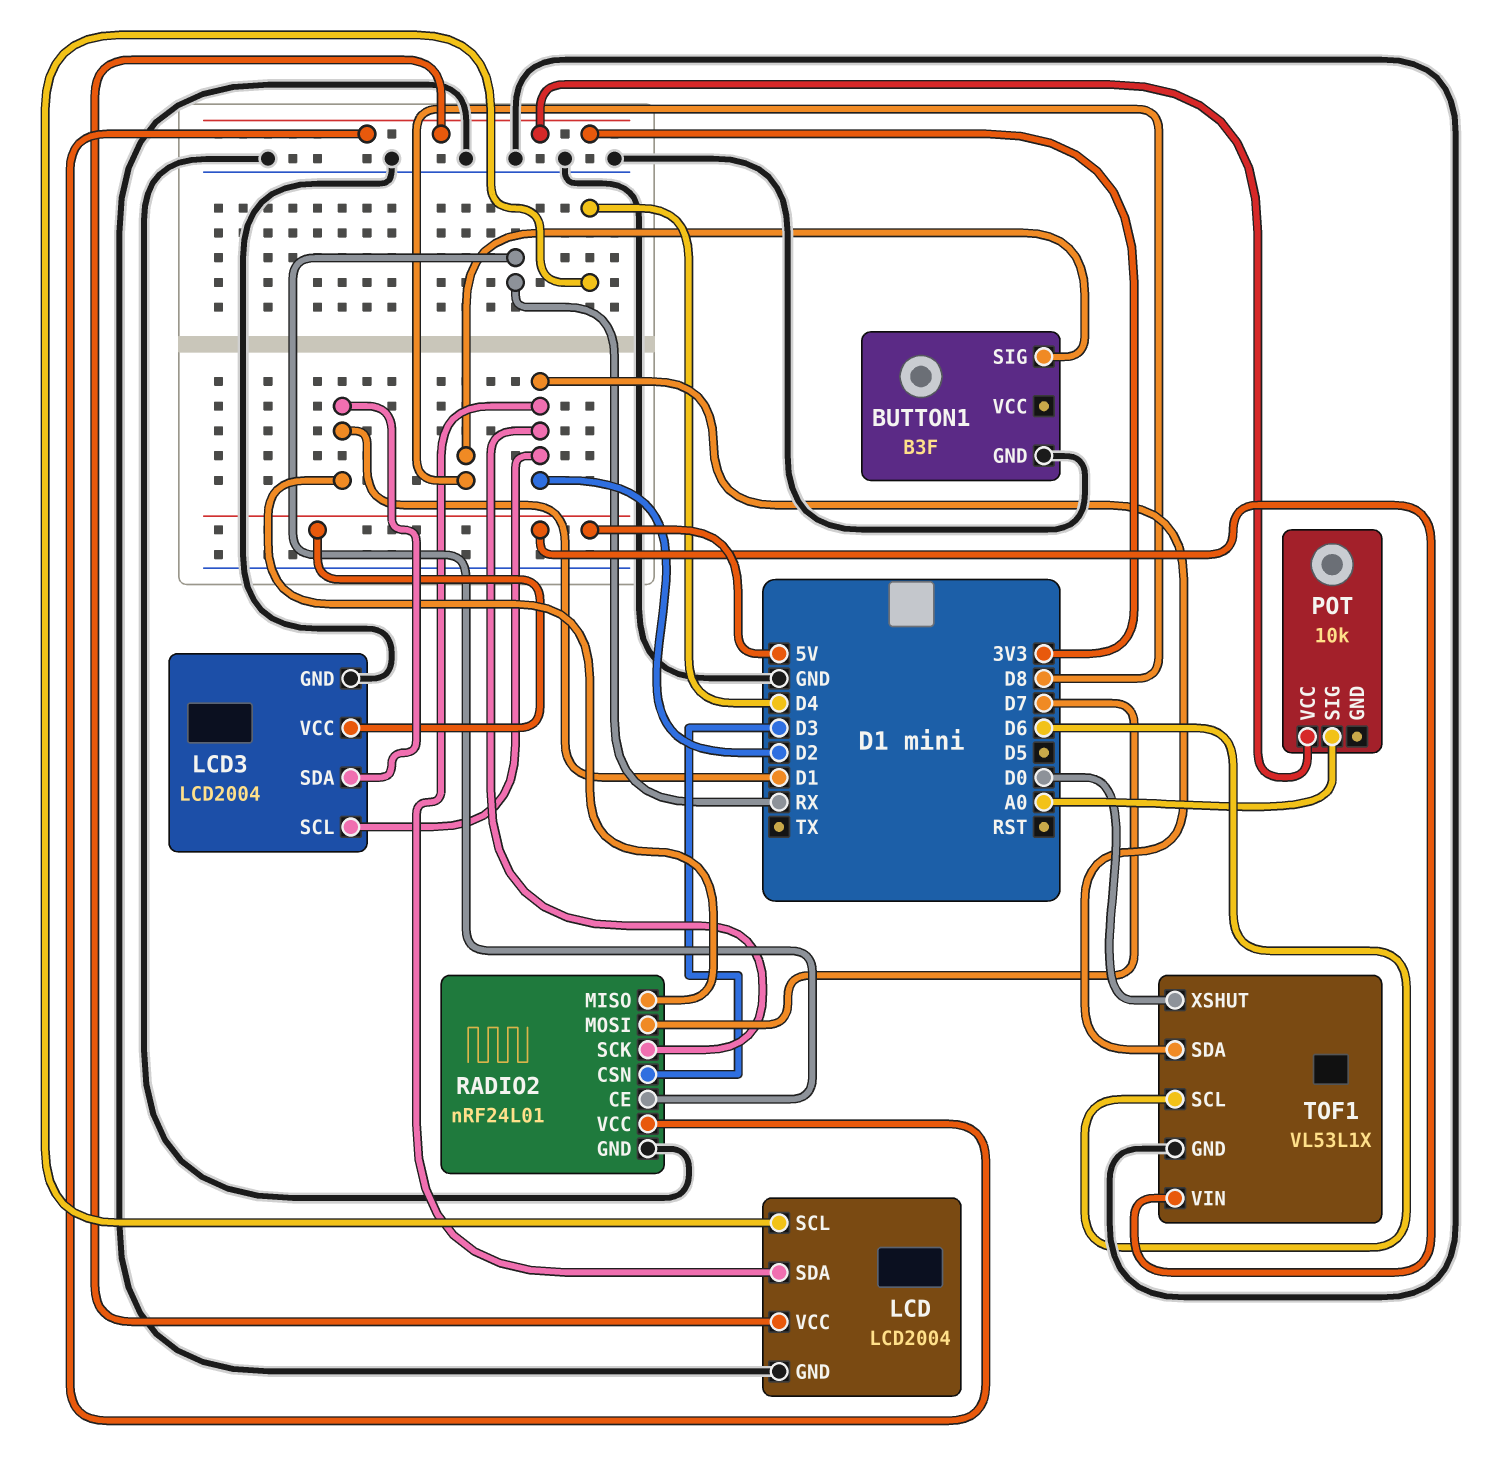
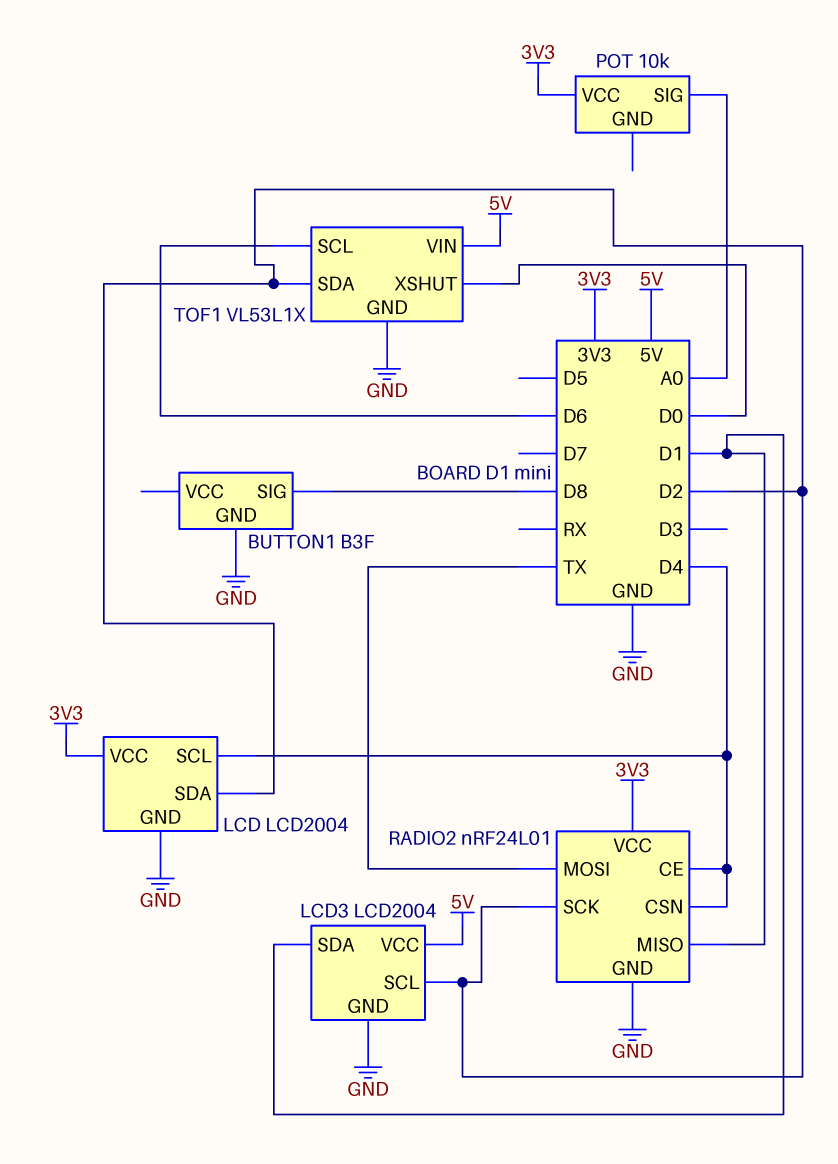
RADIO2 pin CE: RX -> D4
RADIO2 pin CSN: D3 -> D4
RADIO2 pin MOSI: D7 -> TX

